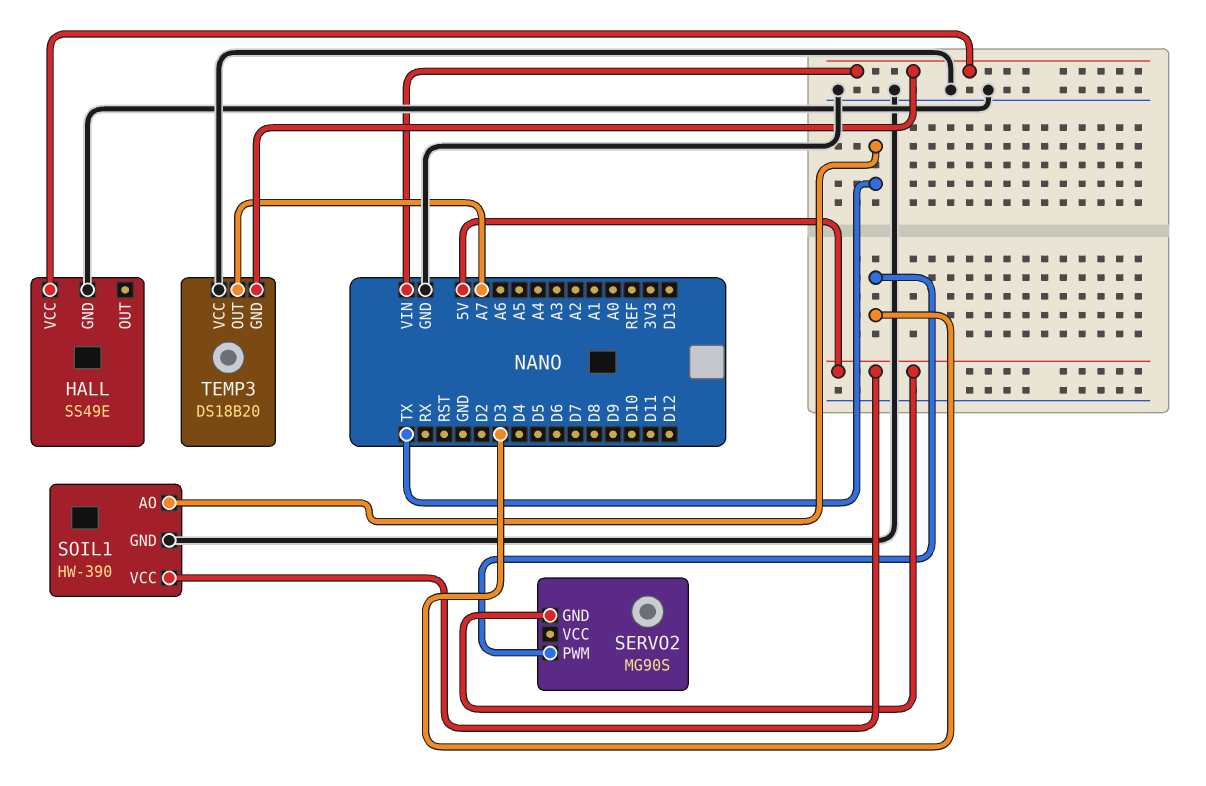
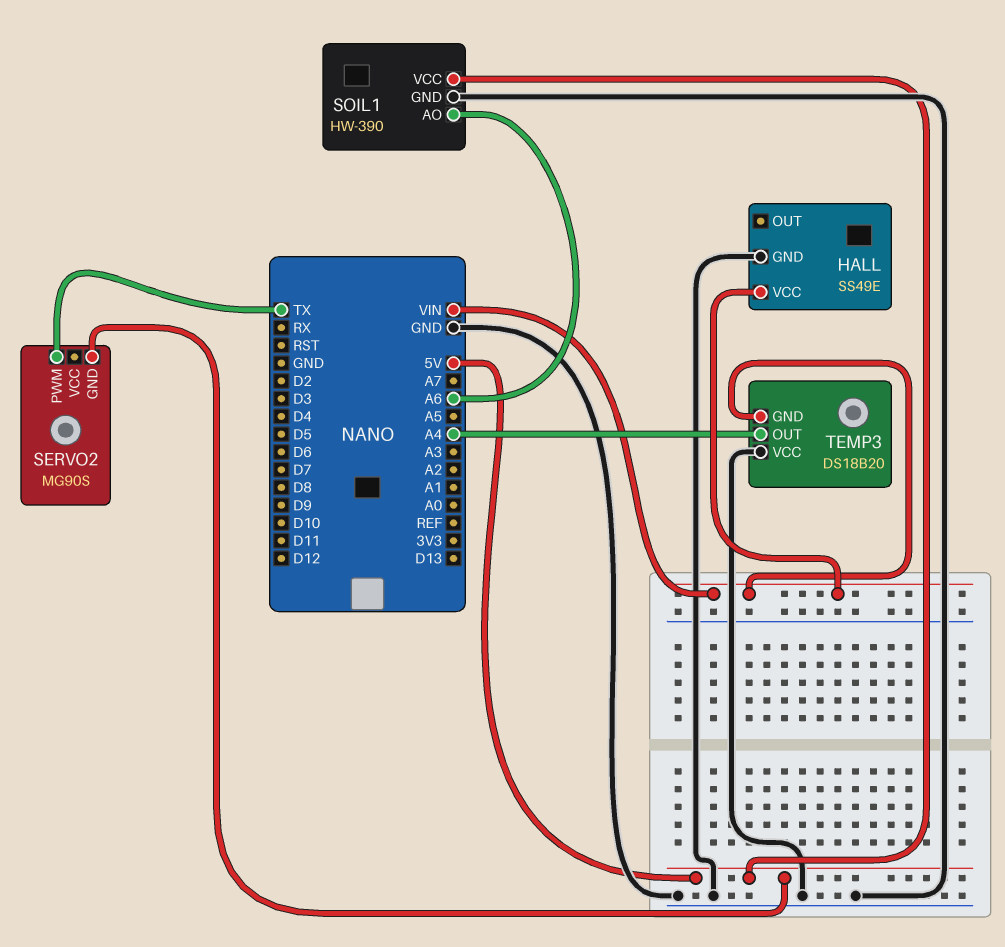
SERVO2 pin PWM: D3 -> TX
SOIL1 pin AO: TX -> A6
TEMP3 pin OUT: A7 -> A4

